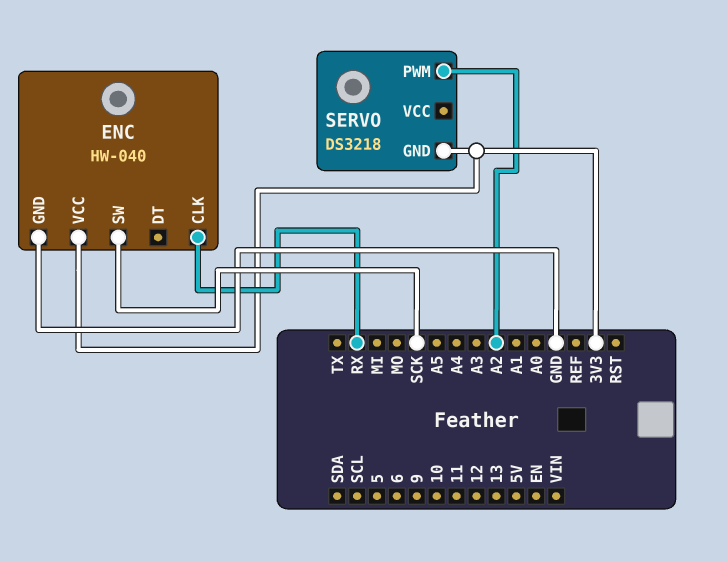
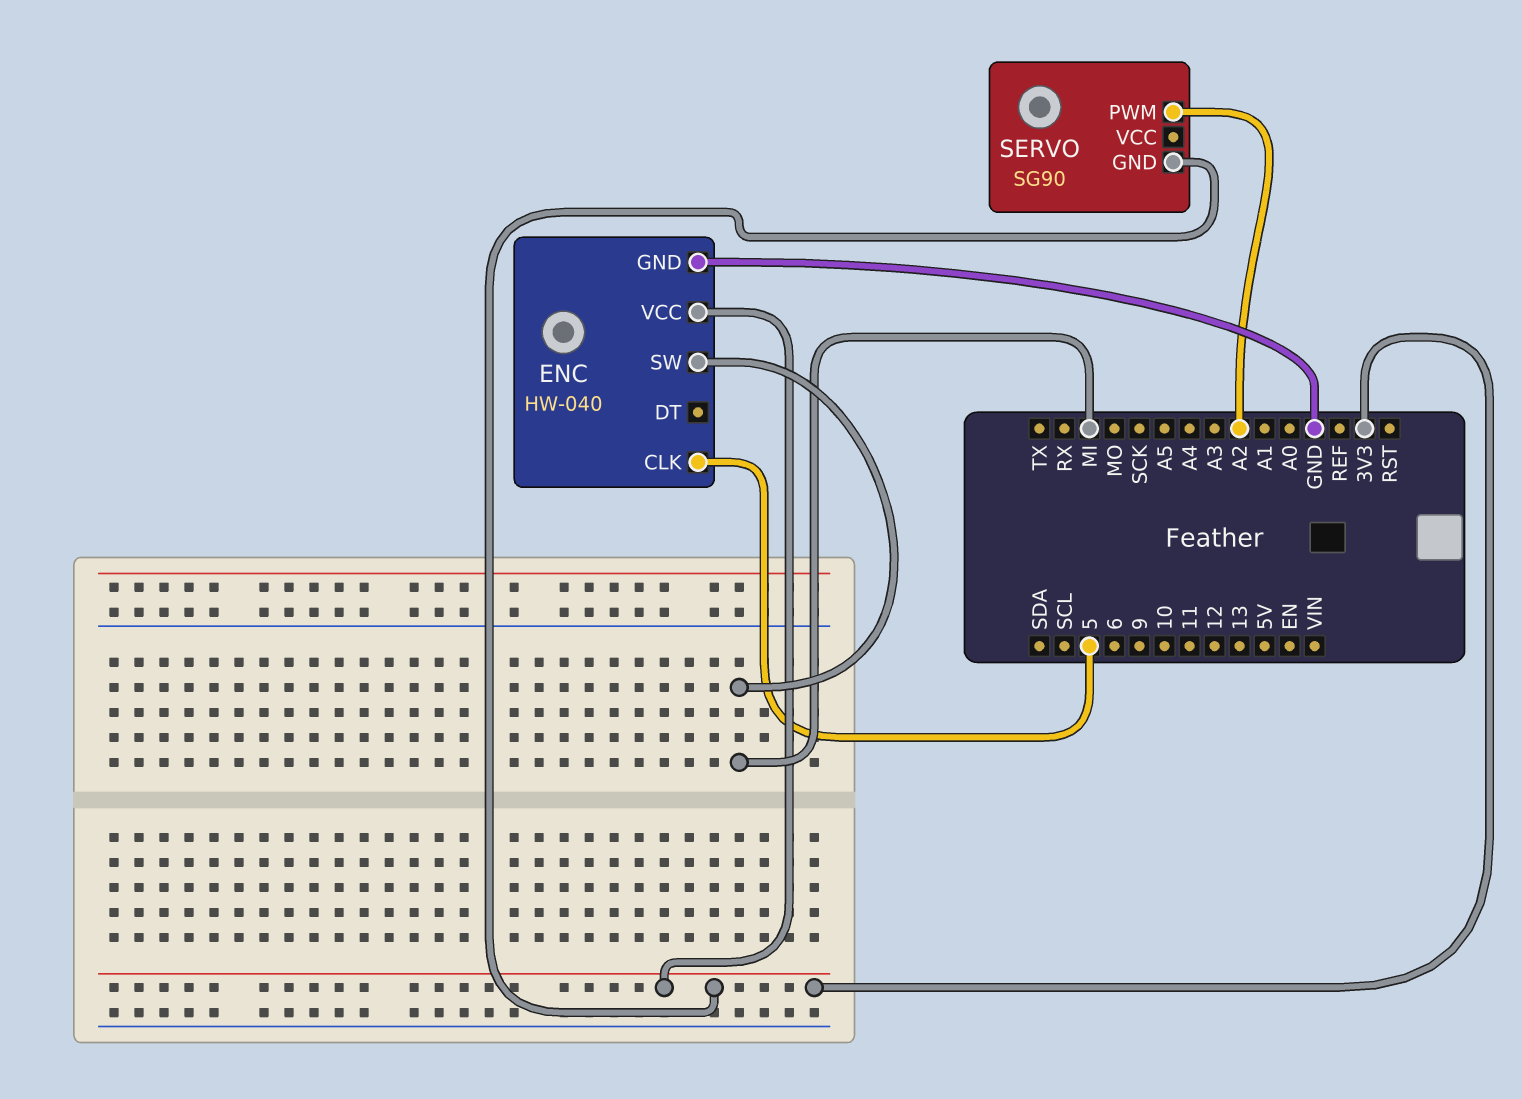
ENC pin CLK: RX -> 5
ENC pin SW: SCK -> MI
SERVO: DS3218 -> SG90

